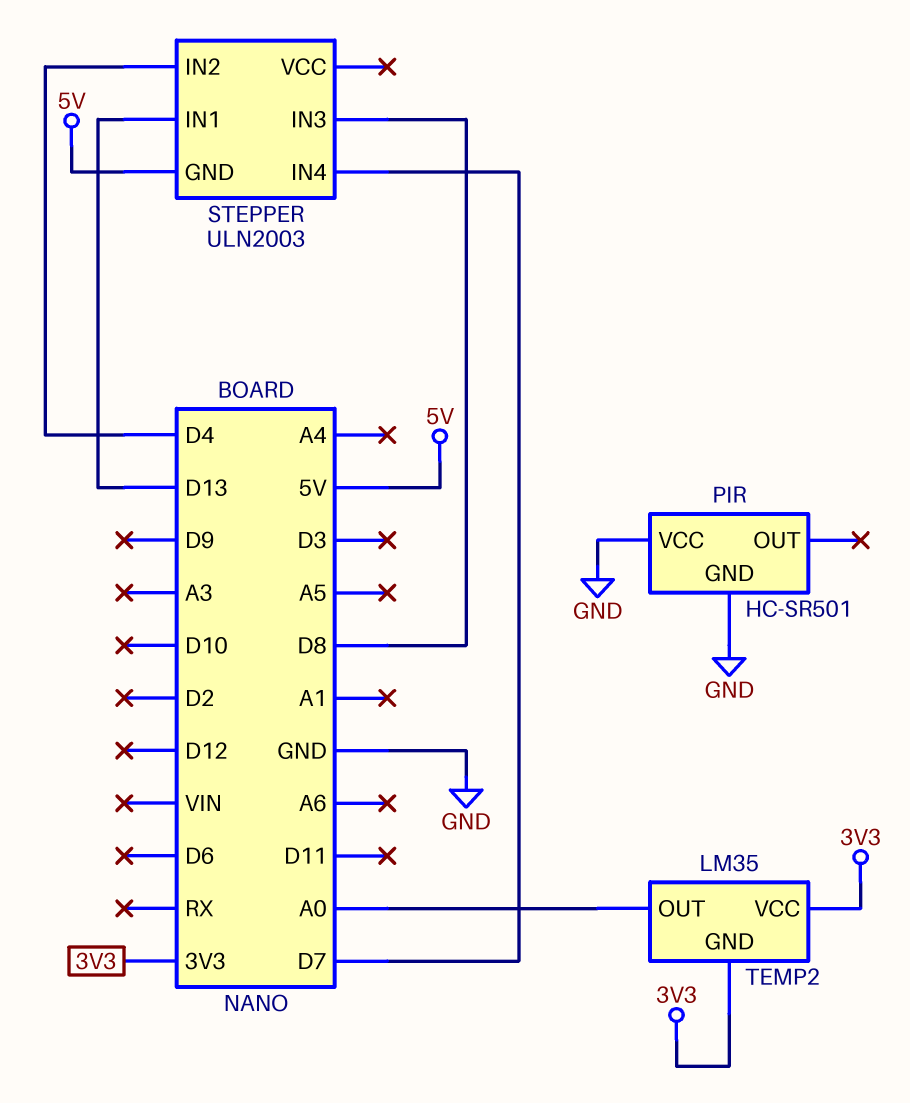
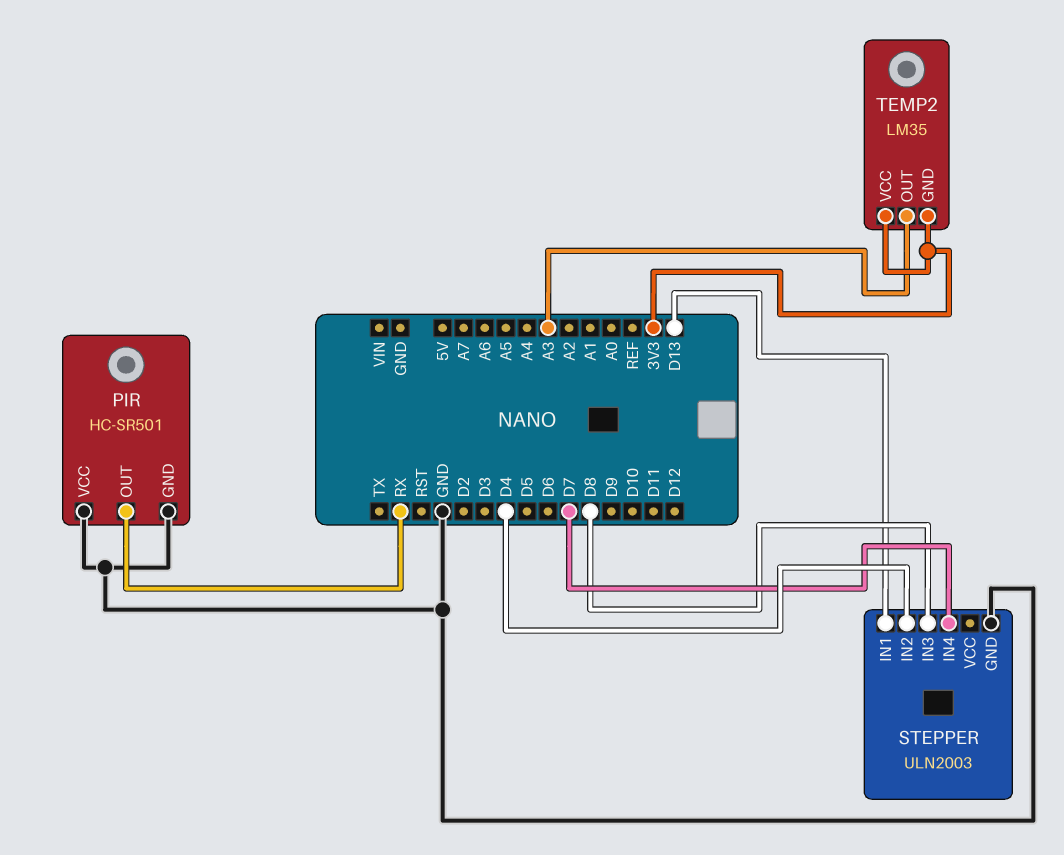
PIR pin OUT: none -> RX
STEPPER pin GND: 5V -> GND
TEMP2 pin OUT: A0 -> A3

